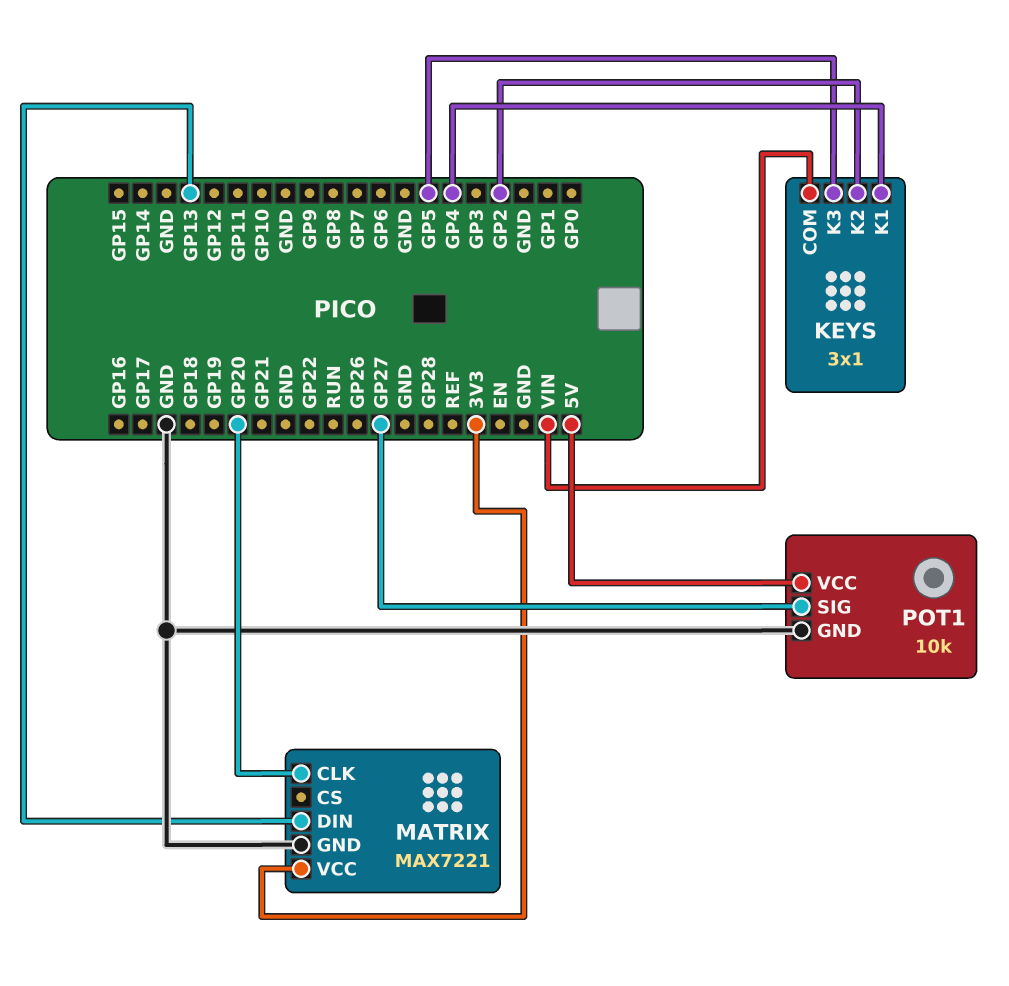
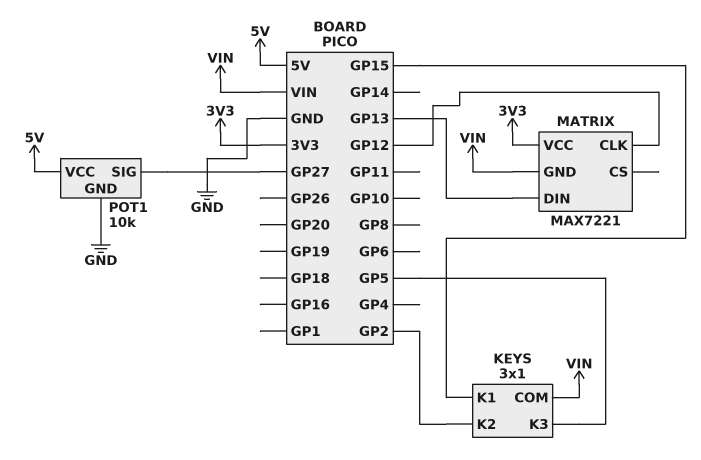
KEYS pin K1: GP4 -> GP15
MATRIX pin CLK: GP20 -> GP12
MATRIX pin GND: GND -> VIN

